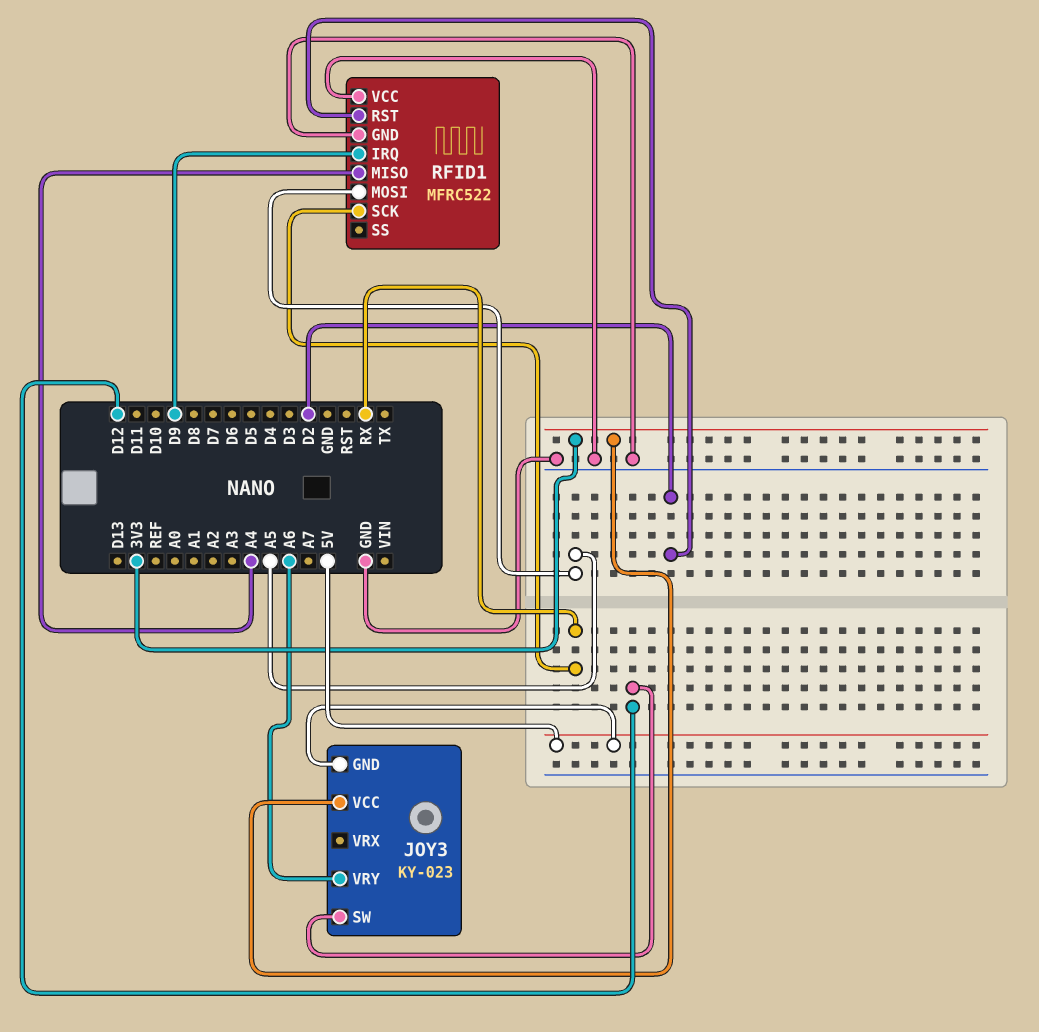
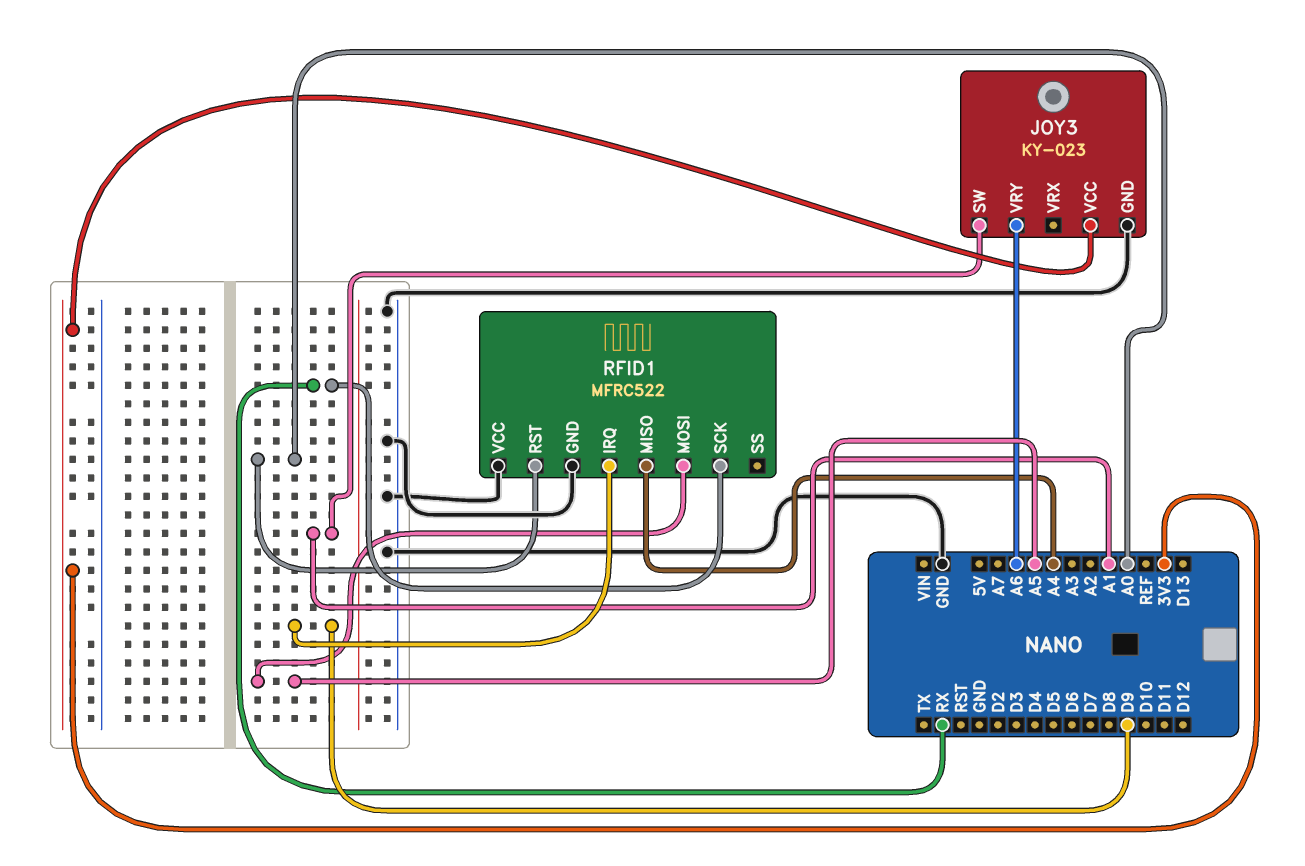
JOY3 pin GND: 5V -> GND
JOY3 pin SW: D12 -> A1
RFID1 pin RST: D2 -> A0

